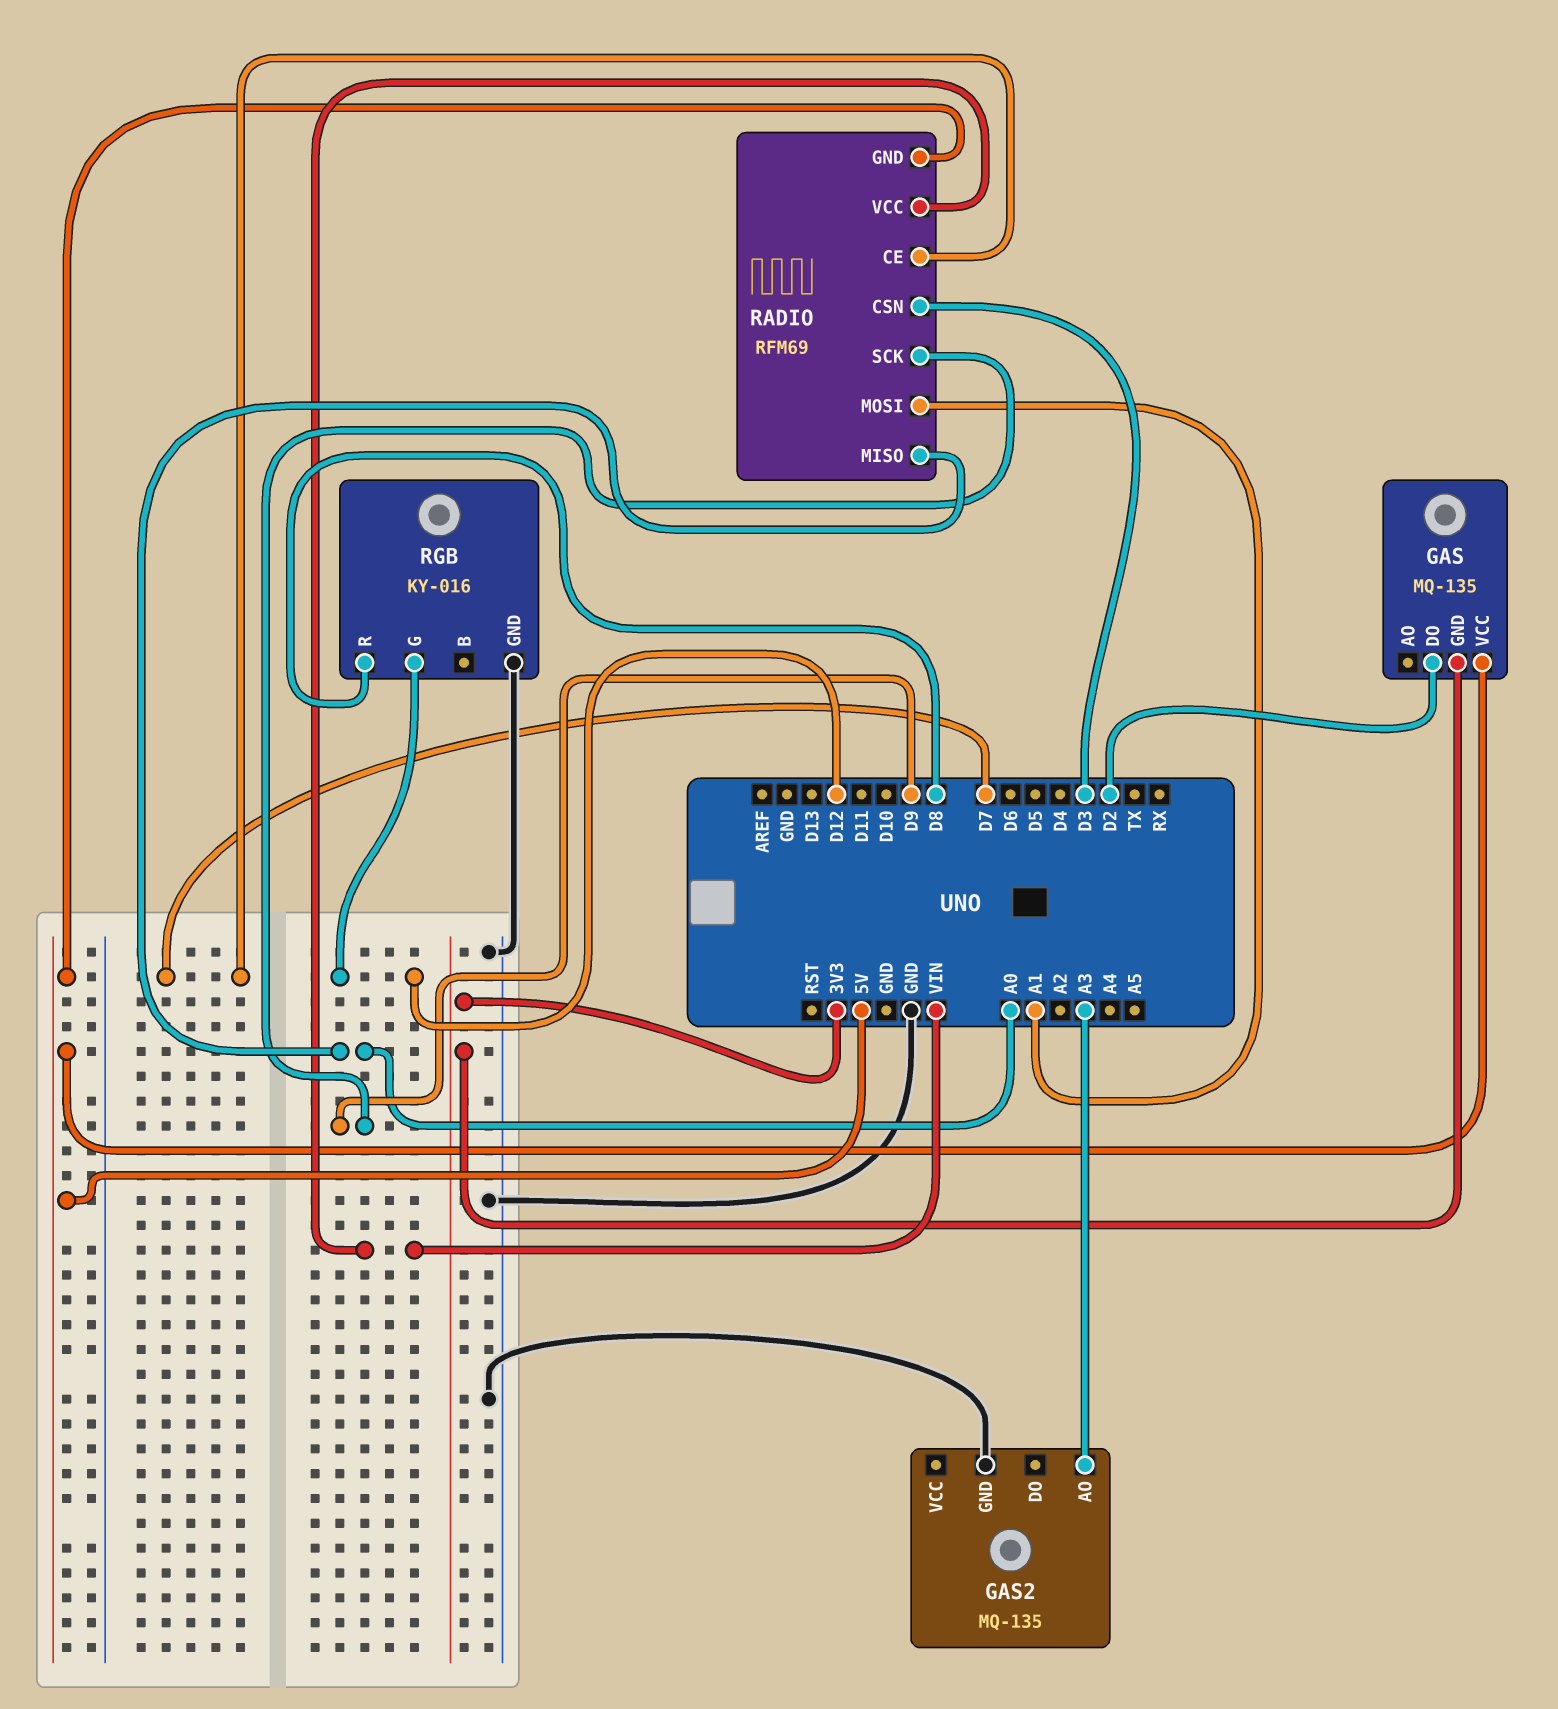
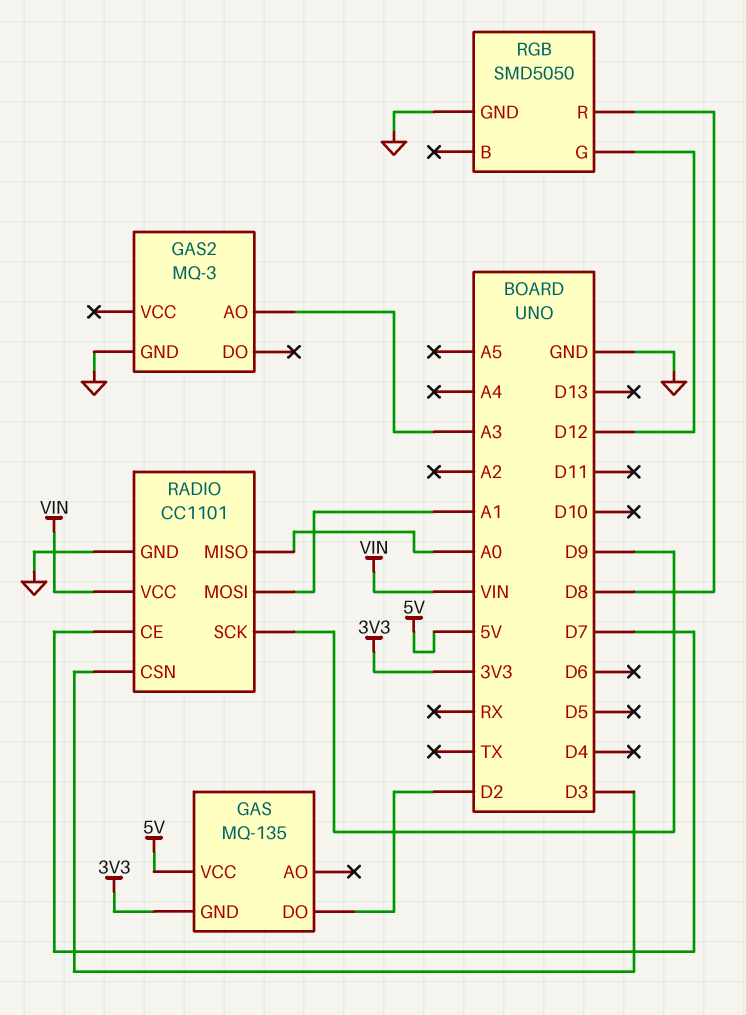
GAS2: MQ-135 -> MQ-3
RADIO: RFM69 -> CC1101
RADIO pin GND: 5V -> GND
RGB: KY-016 -> SMD5050

